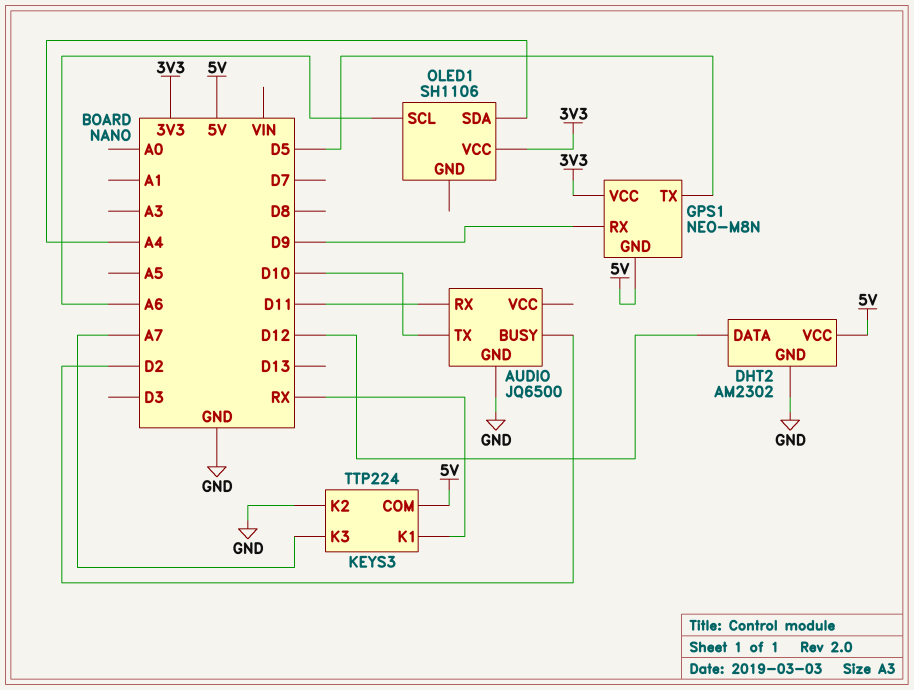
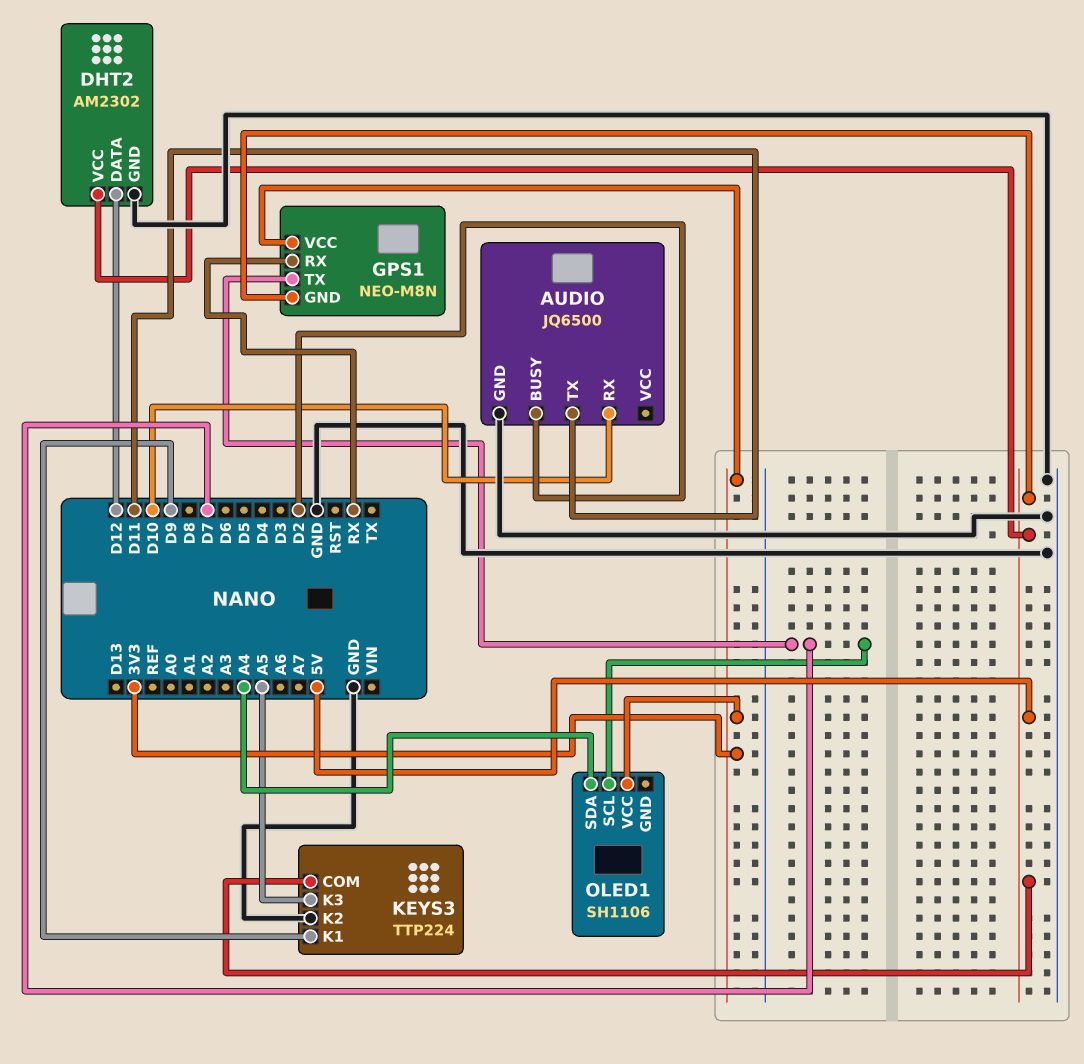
AUDIO pin RX: D11 -> D10
AUDIO pin TX: D10 -> D11
GPS1 pin RX: D9 -> RX
GPS1 pin TX: D5 -> D7
KEYS3 pin K1: RX -> D9
KEYS3 pin K3: A7 -> A5
OLED1 pin SCL: A6 -> D7

